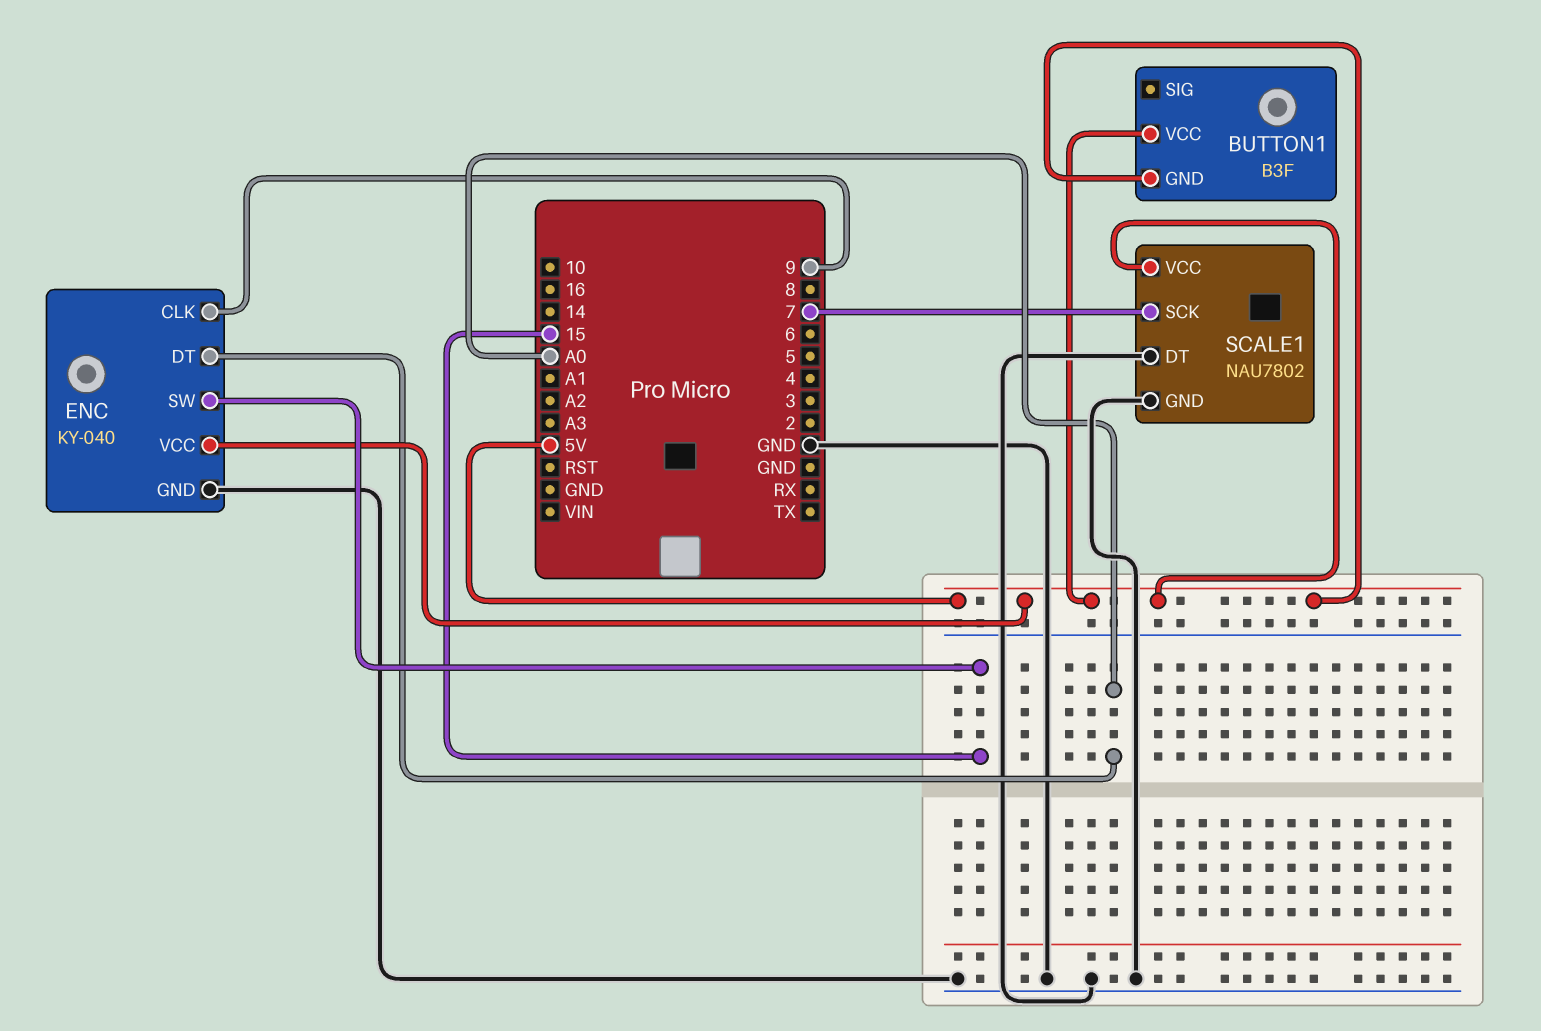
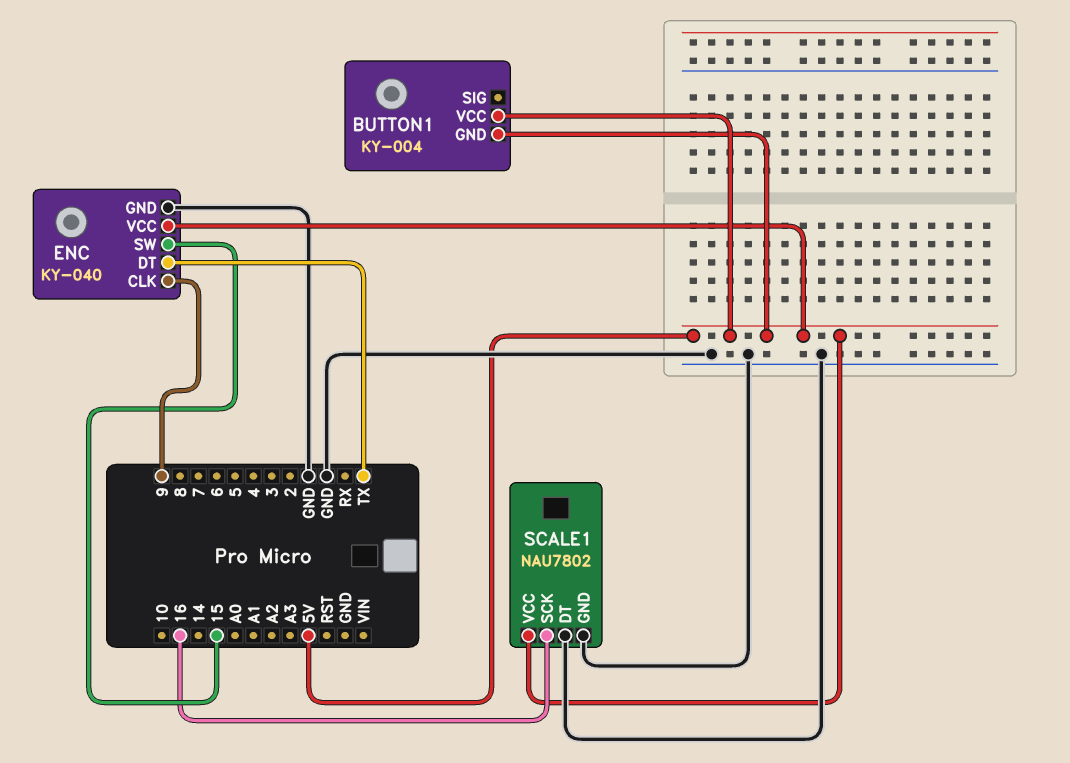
BUTTON1: B3F -> KY-004
ENC pin DT: A0 -> TX
SCALE1 pin SCK: 7 -> 16

